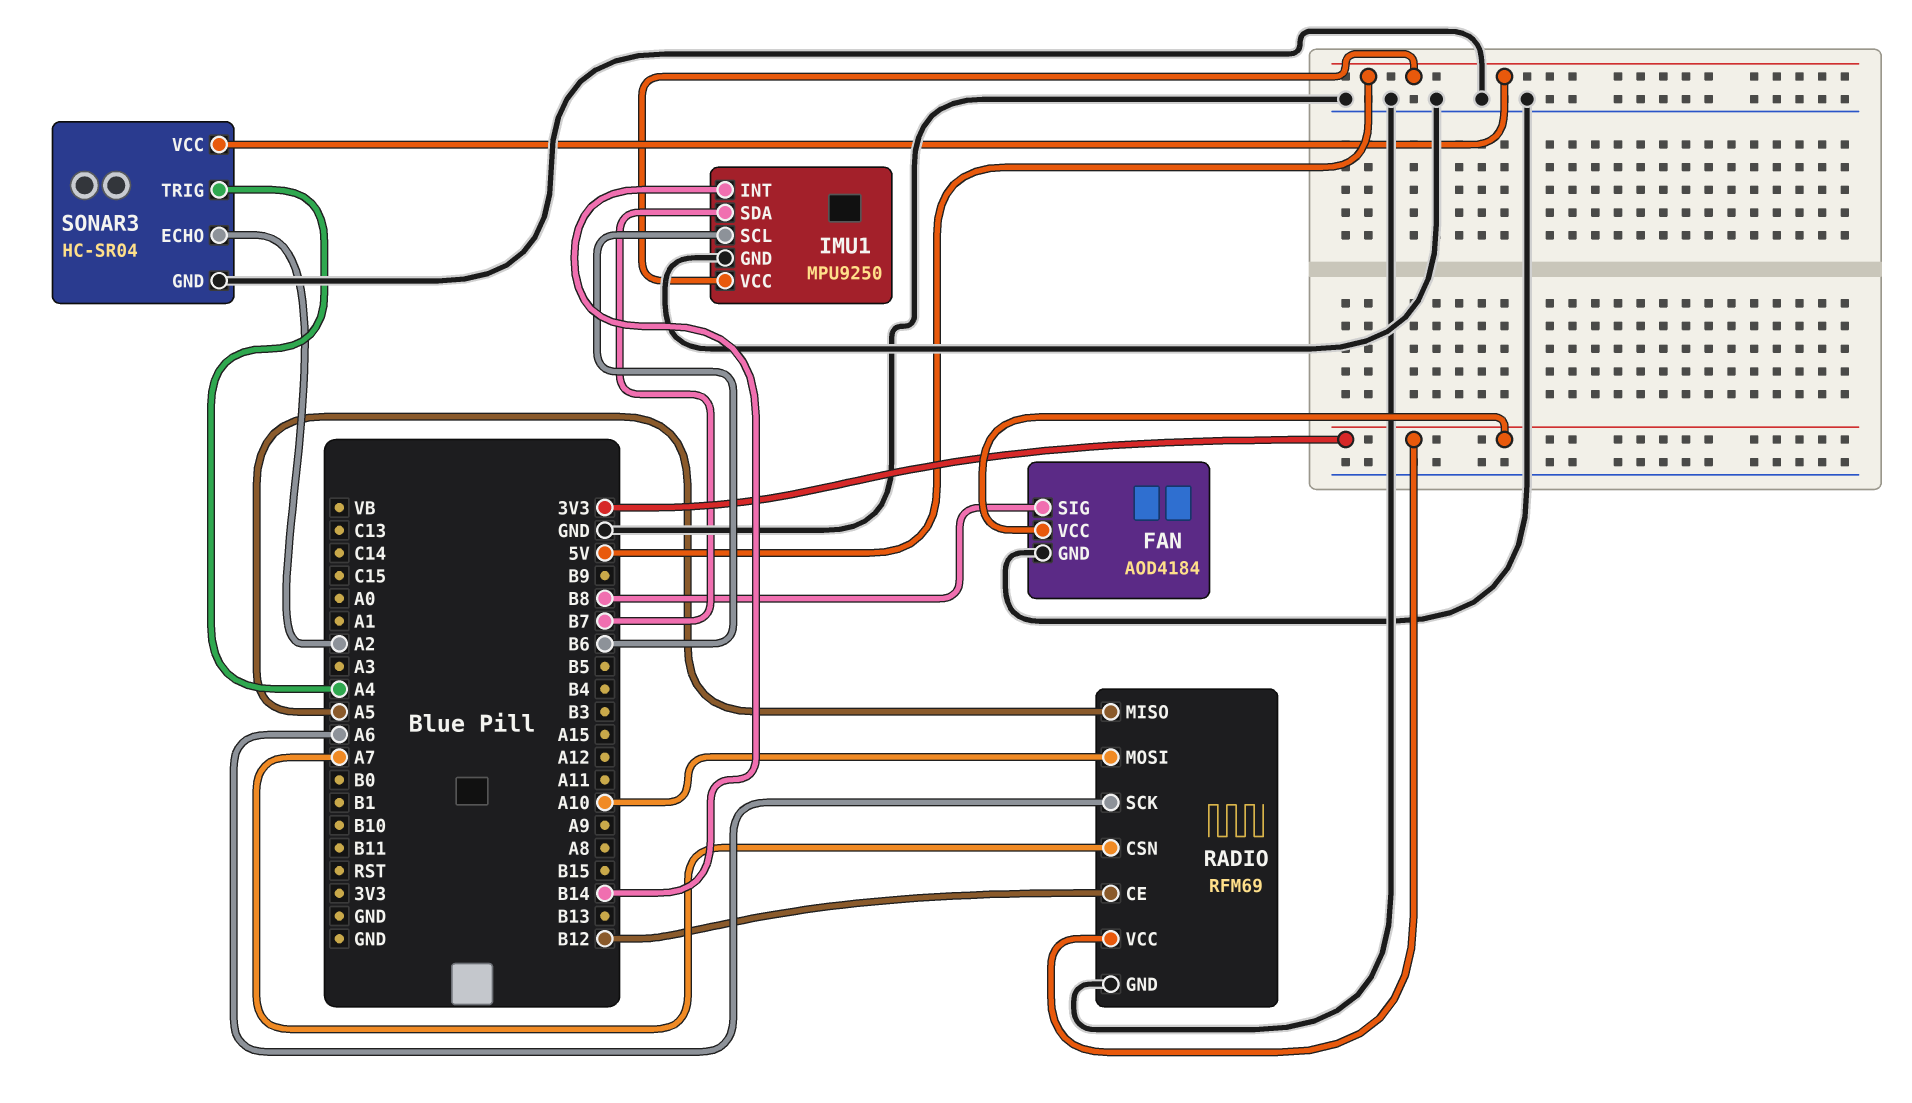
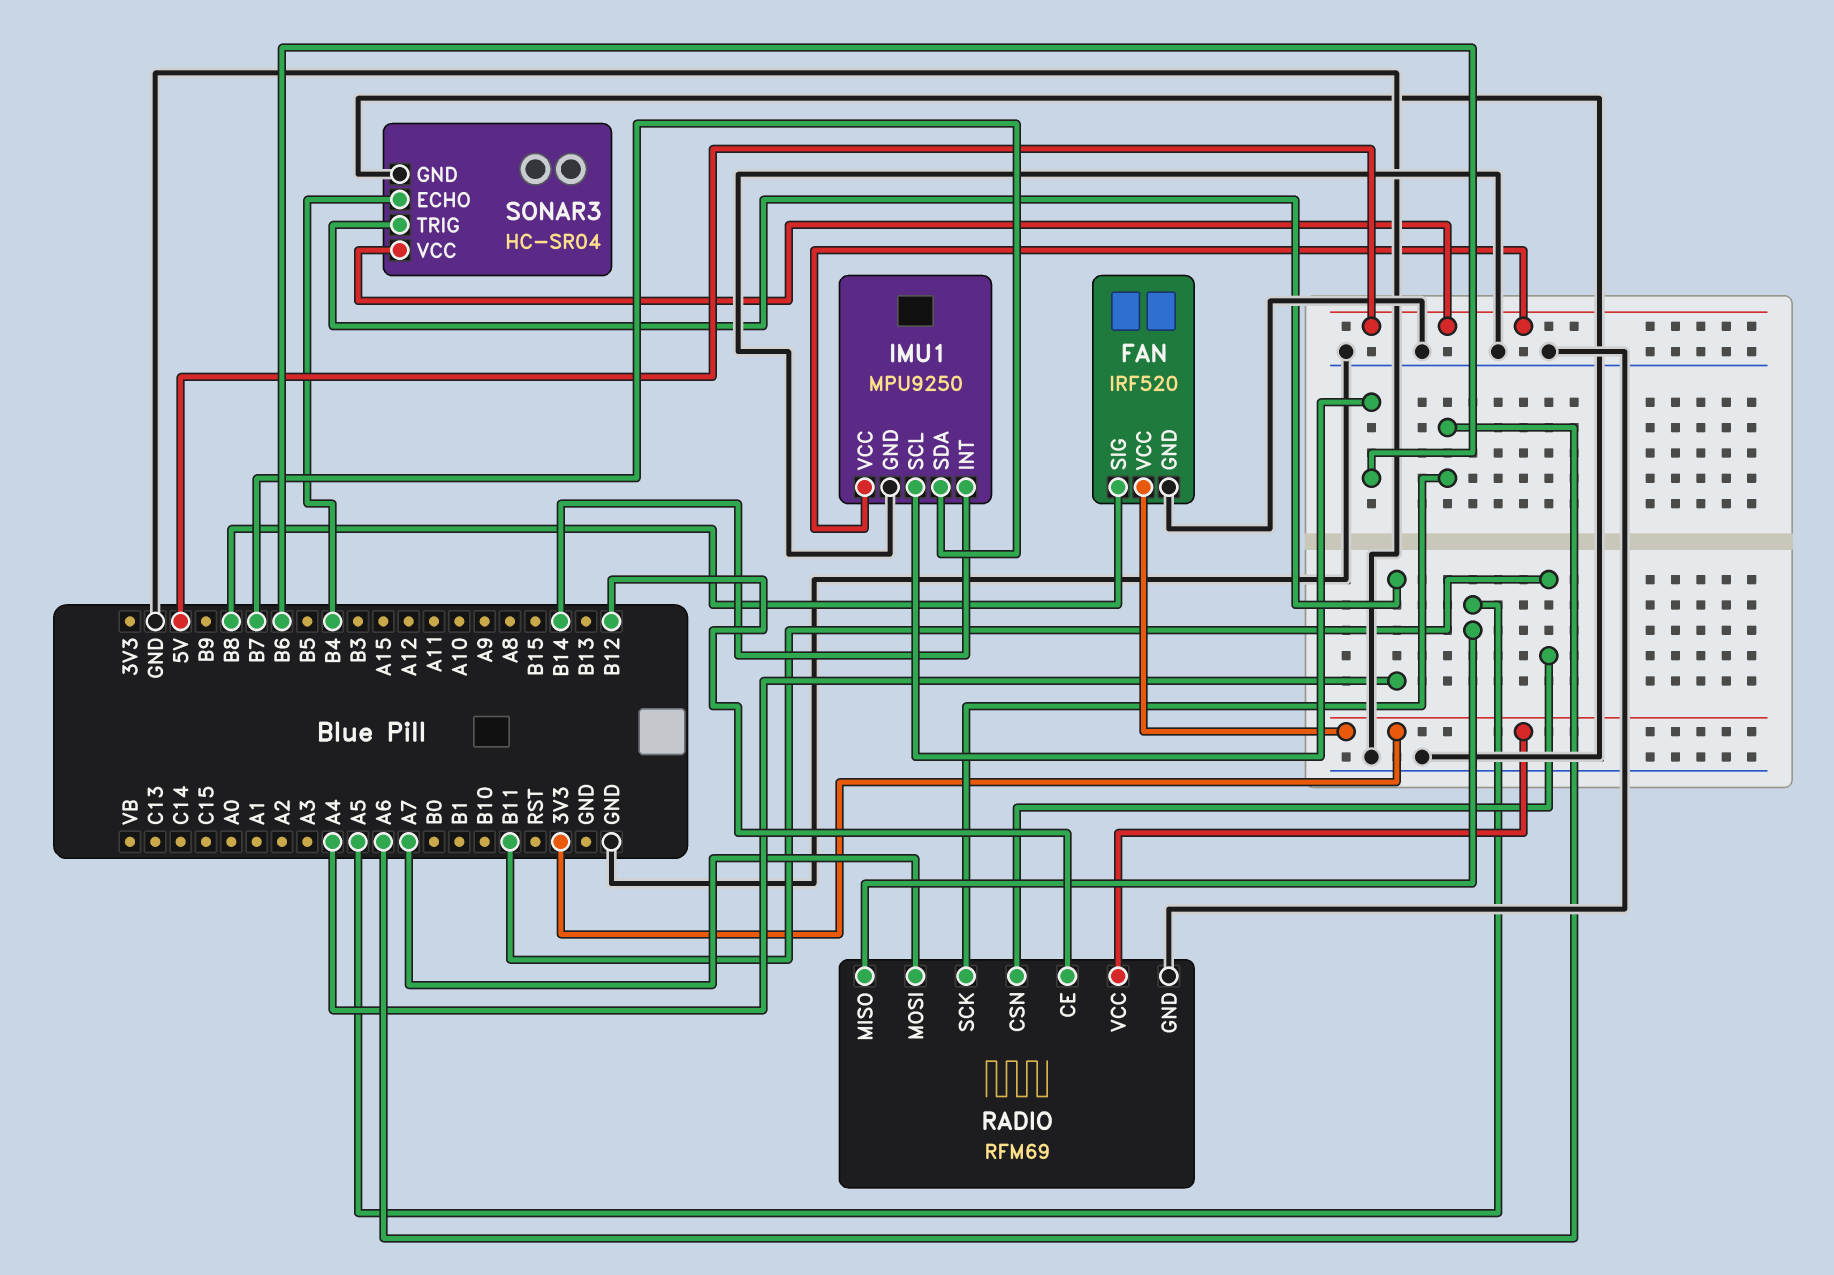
FAN: AOD4184 -> IRF520
RADIO pin CSN: A7 -> B11
RADIO pin MOSI: A10 -> A7
SONAR3 pin ECHO: A2 -> B4

